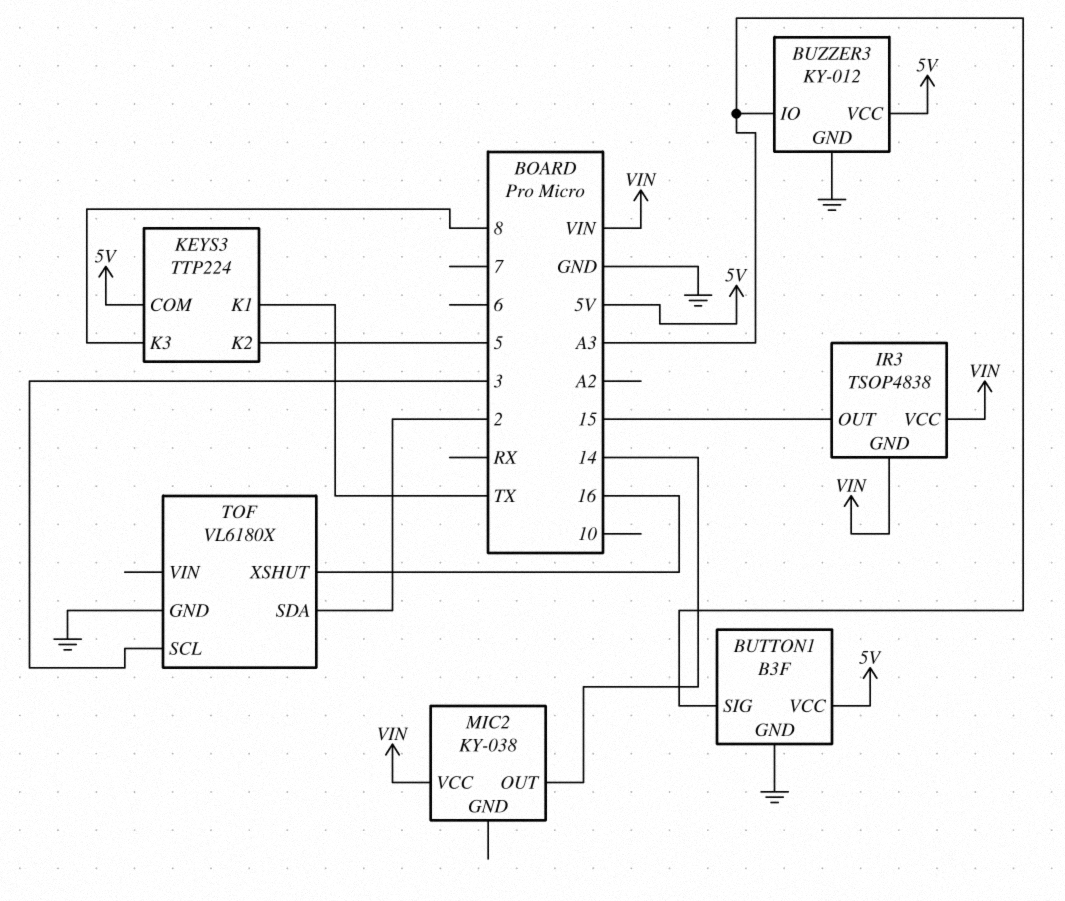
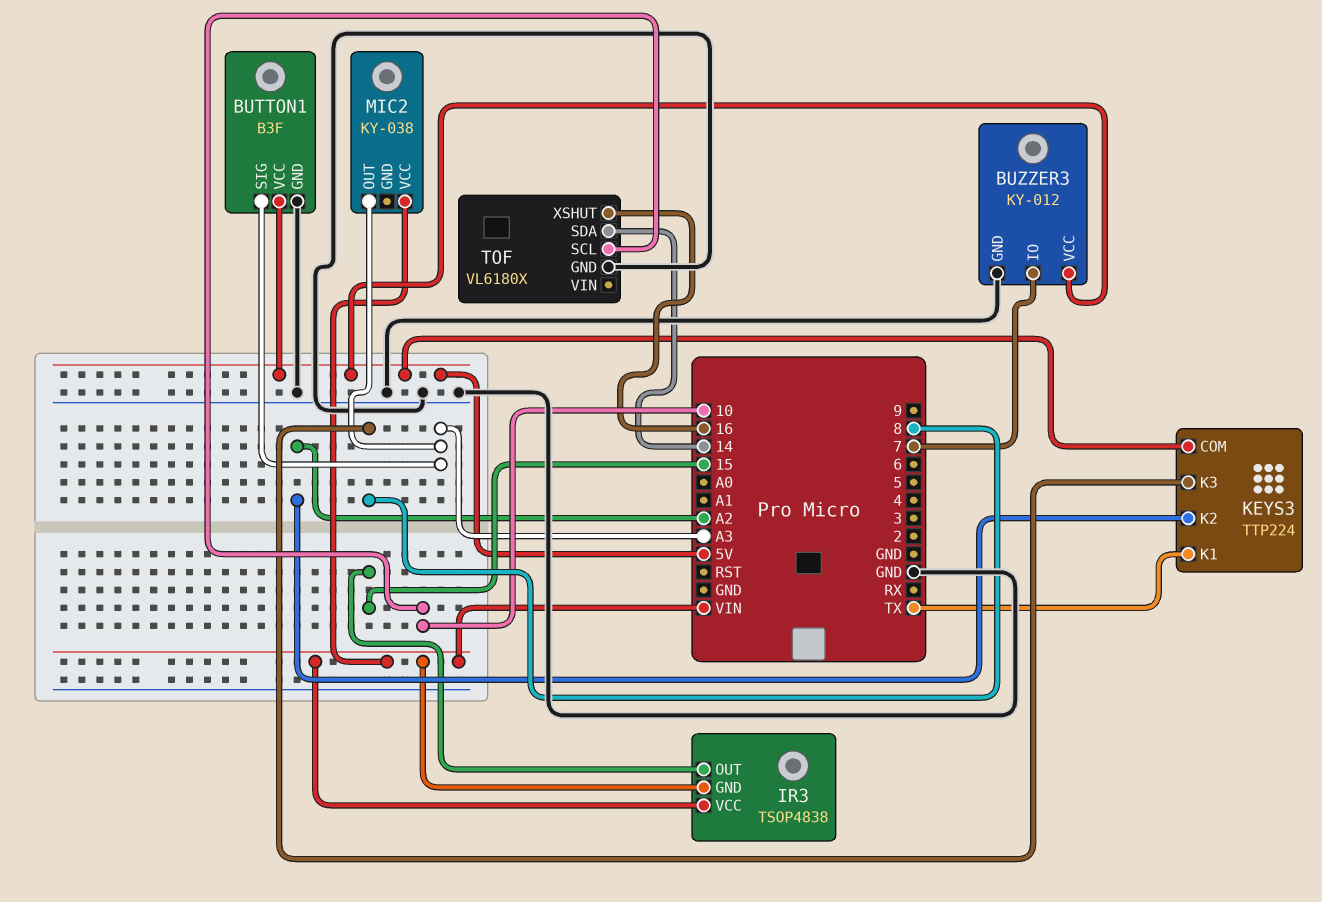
BUZZER3 pin IO: A3 -> 7
KEYS3 pin K2: 5 -> A2
MIC2 pin OUT: 14 -> A3
TOF pin SCL: 3 -> 10
TOF pin SDA: 2 -> 14

